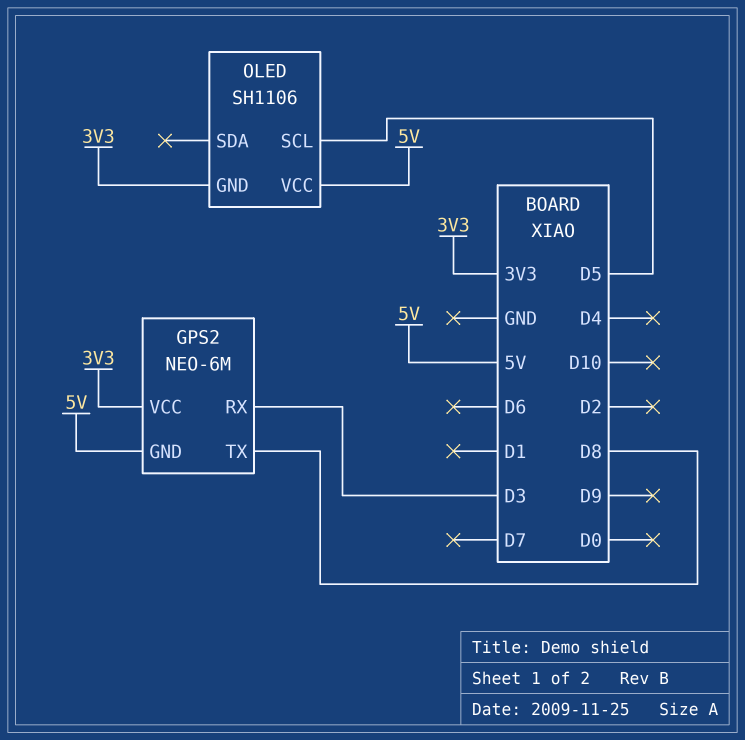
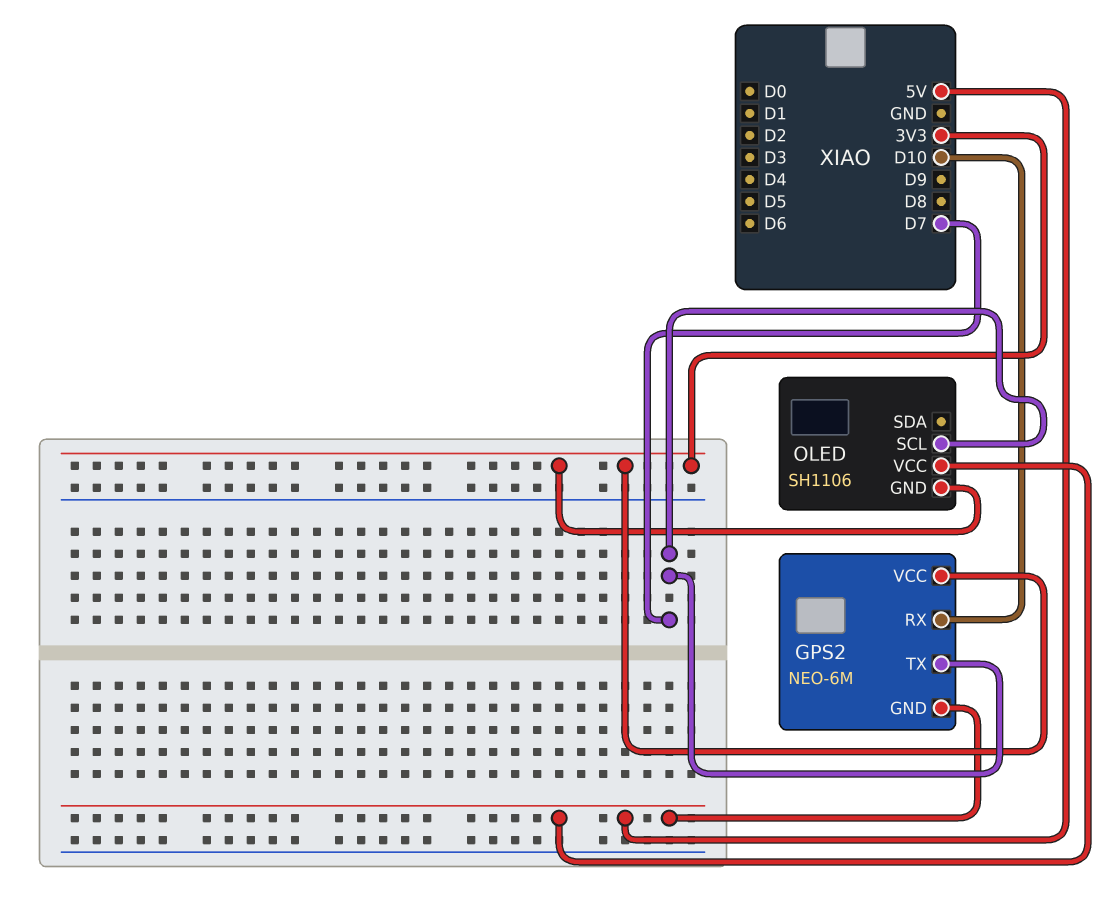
GPS2 pin RX: D3 -> D10
GPS2 pin TX: D8 -> D7
OLED pin SCL: D5 -> D7

